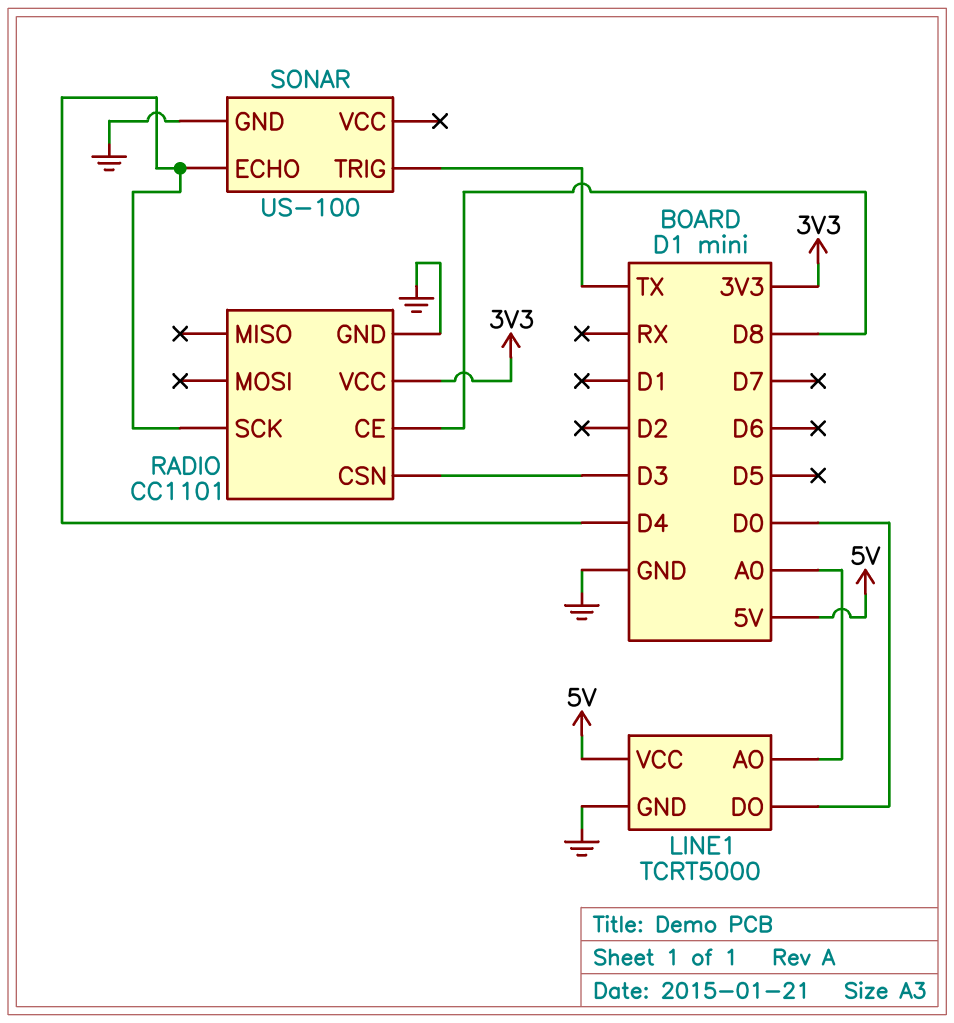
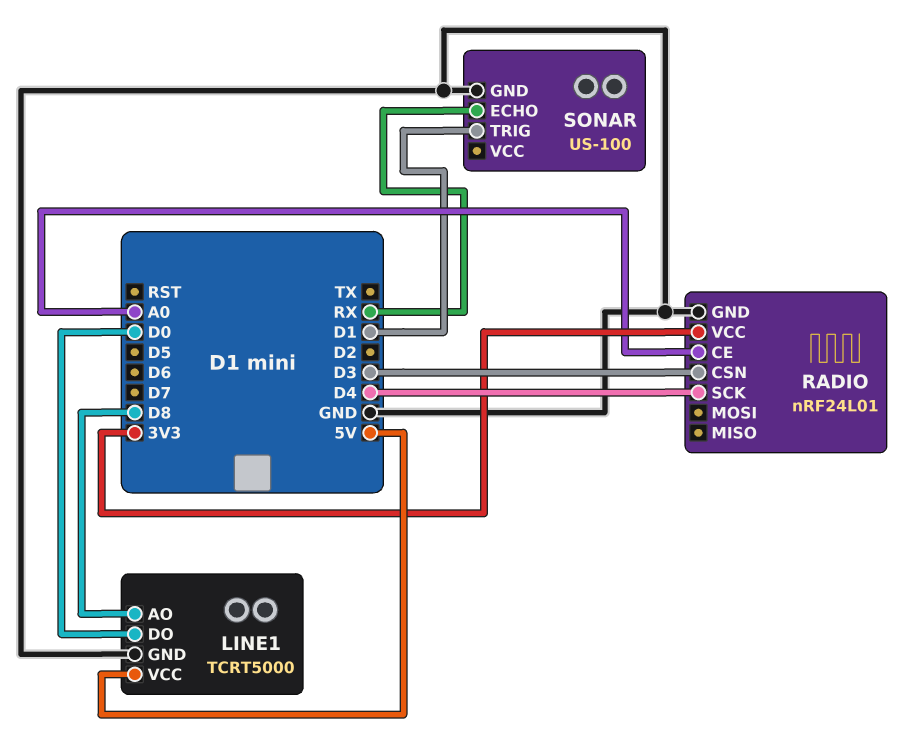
LINE1 pin AO: A0 -> D8
RADIO: CC1101 -> nRF24L01
RADIO pin CE: D8 -> A0
SONAR pin ECHO: D4 -> RX
SONAR pin TRIG: TX -> D1

